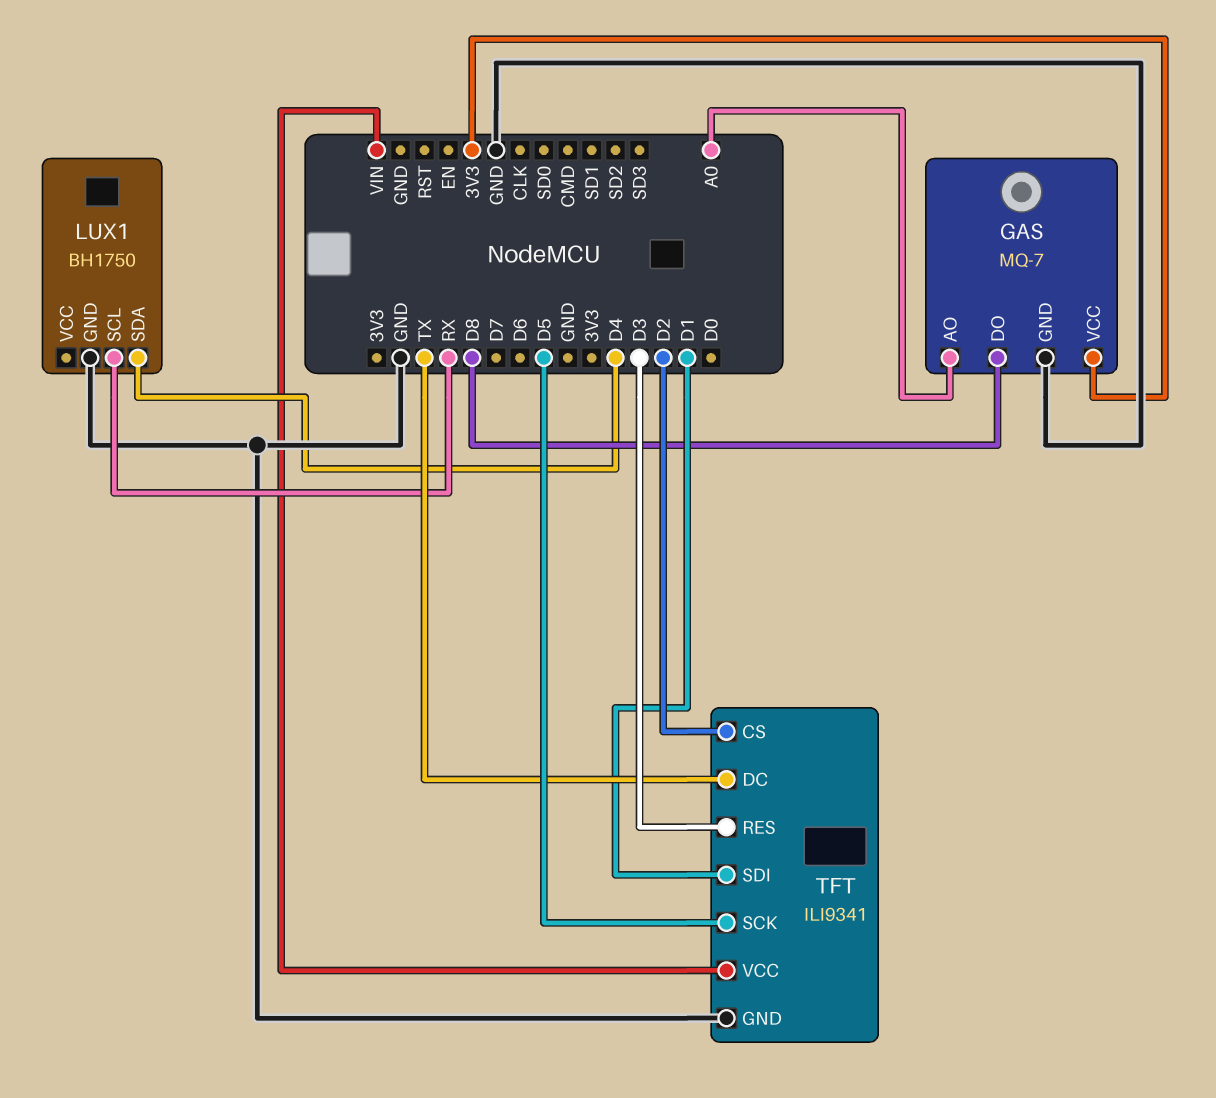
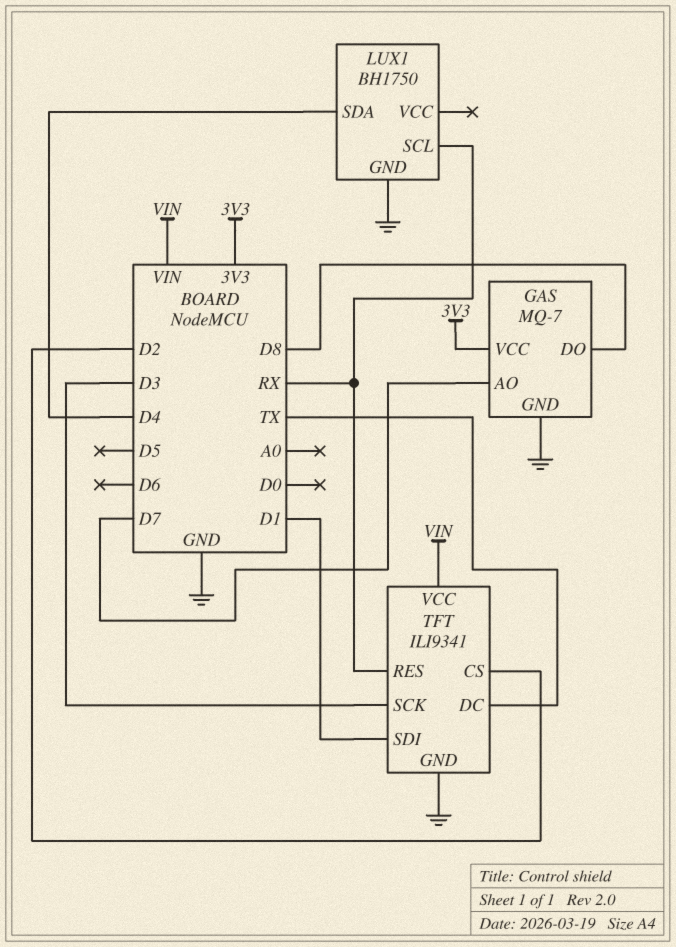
GAS pin AO: A0 -> D7
TFT pin RES: D3 -> RX
TFT pin SCK: D5 -> D3

